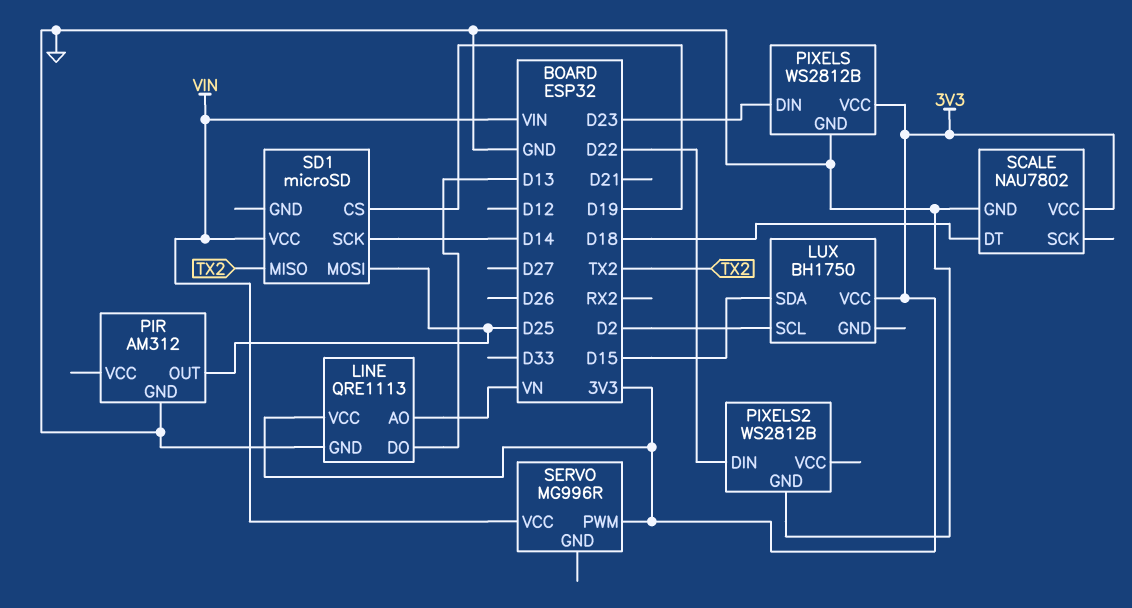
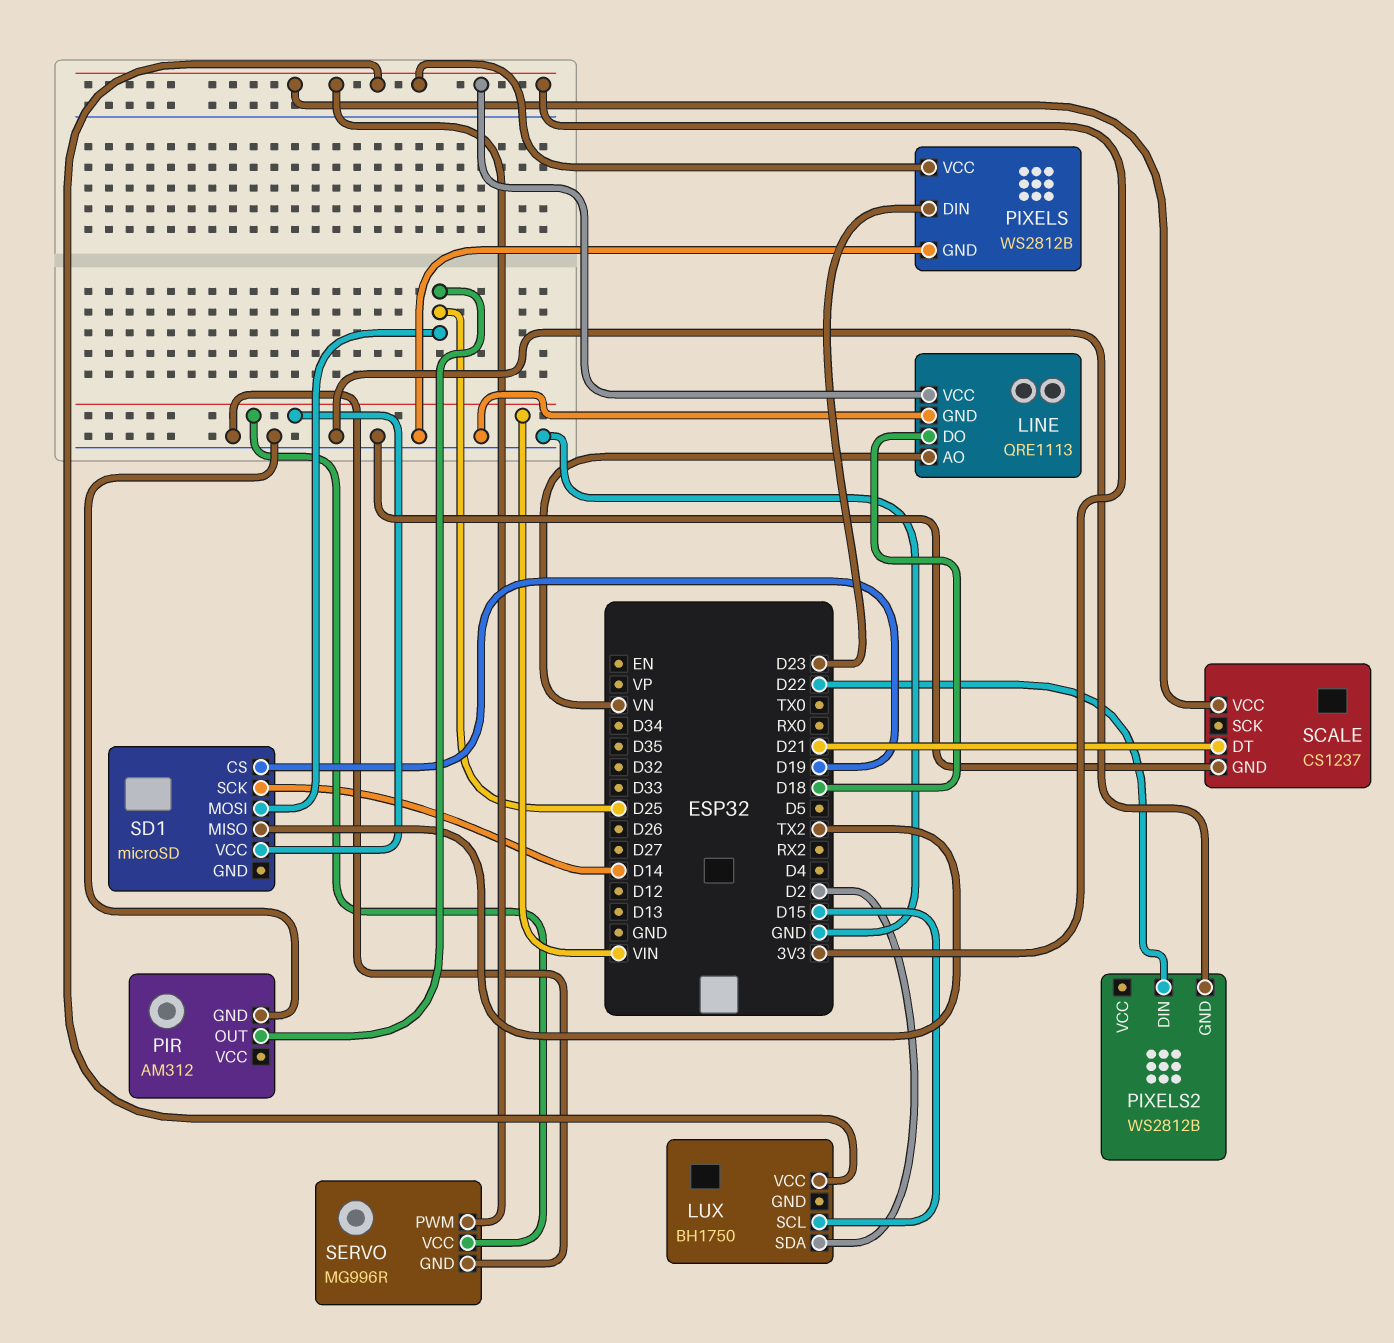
LINE pin DO: D13 -> D18
LUX pin SCL: D2 -> D15
LUX pin SDA: D15 -> D2
SCALE: NAU7802 -> CS1237
SCALE pin DT: D18 -> D21
SERVO pin GND: none -> GND

